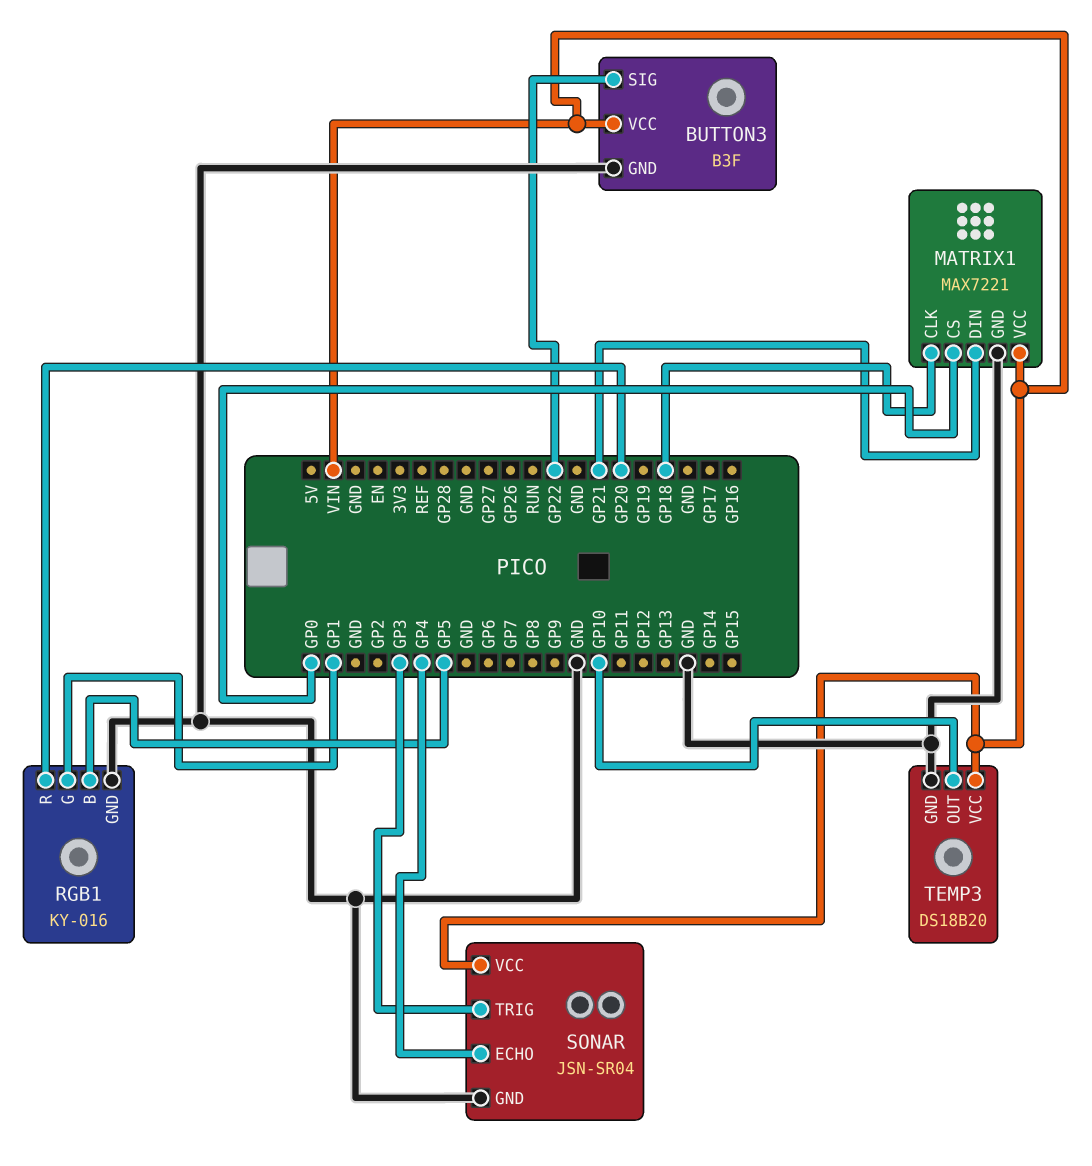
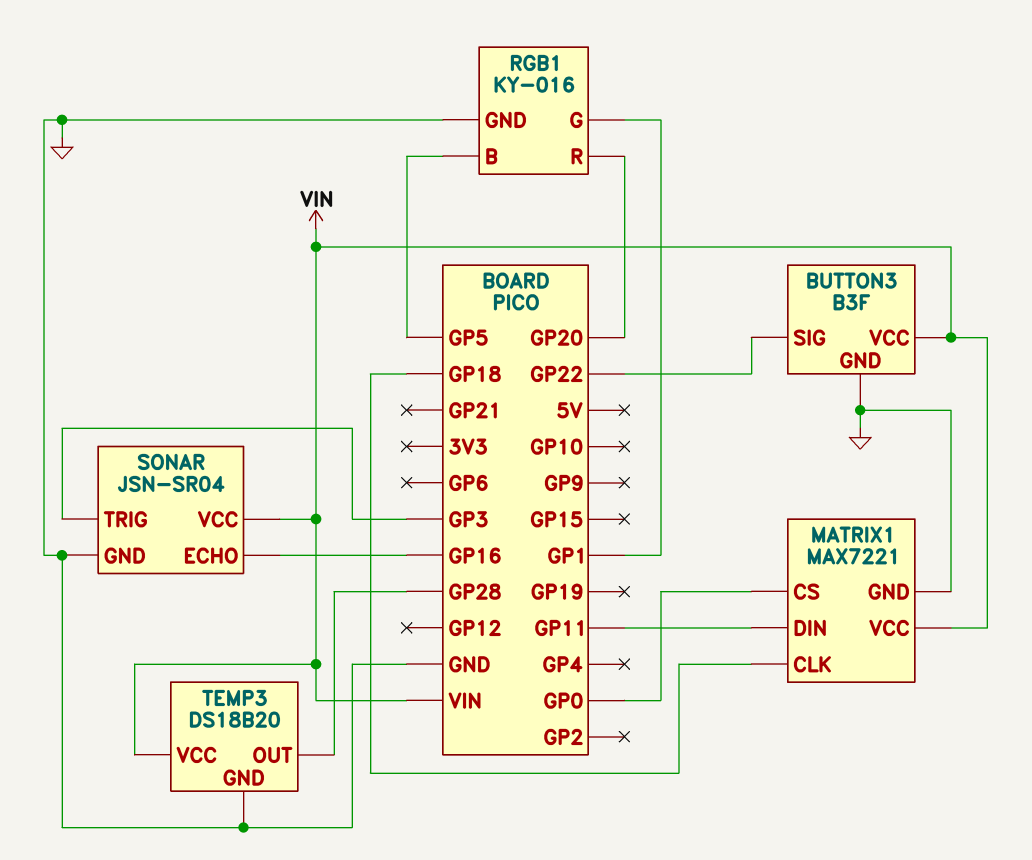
MATRIX1 pin DIN: GP21 -> GP11
SONAR pin ECHO: GP4 -> GP16
TEMP3 pin OUT: GP10 -> GP28

